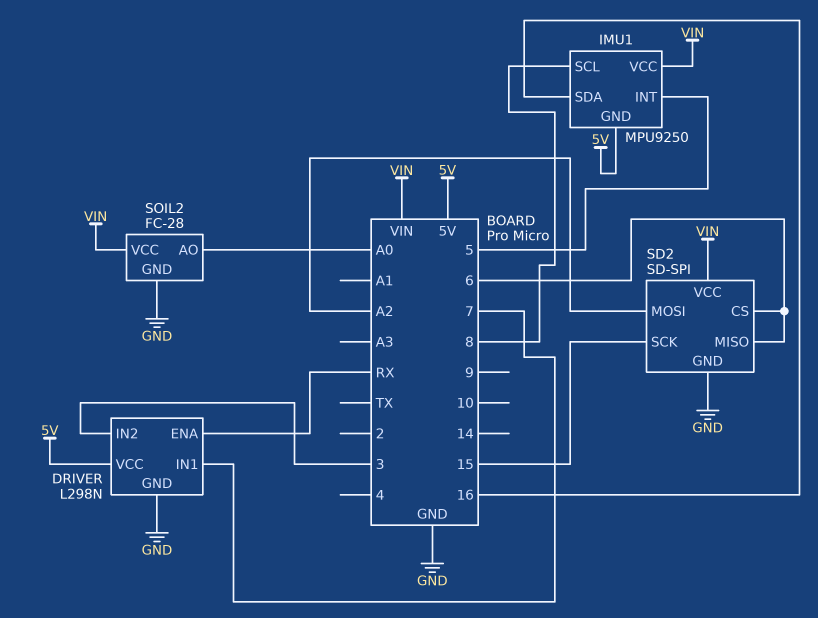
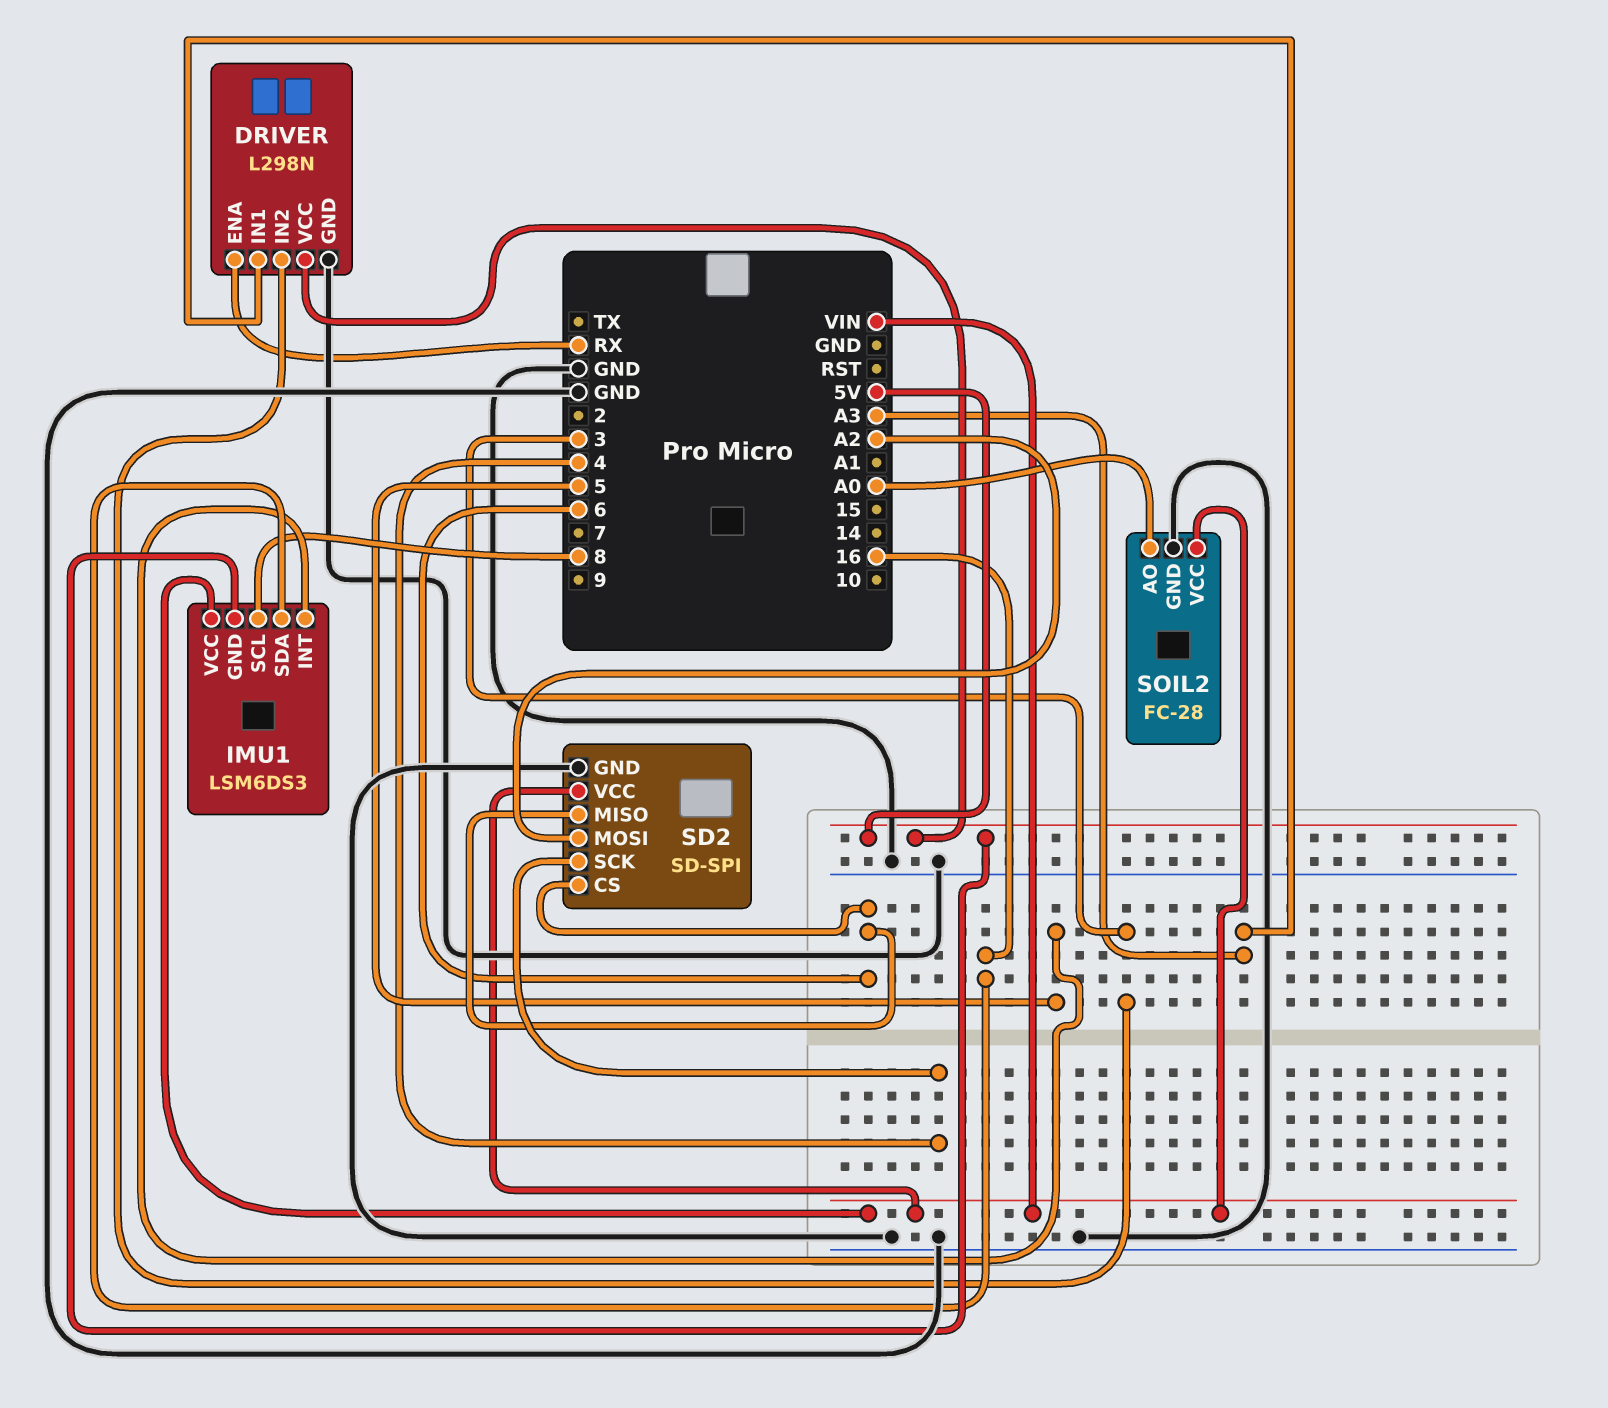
DRIVER pin IN1: 7 -> A3
IMU1: MPU9250 -> LSM6DS3
SD2 pin SCK: 15 -> 4

